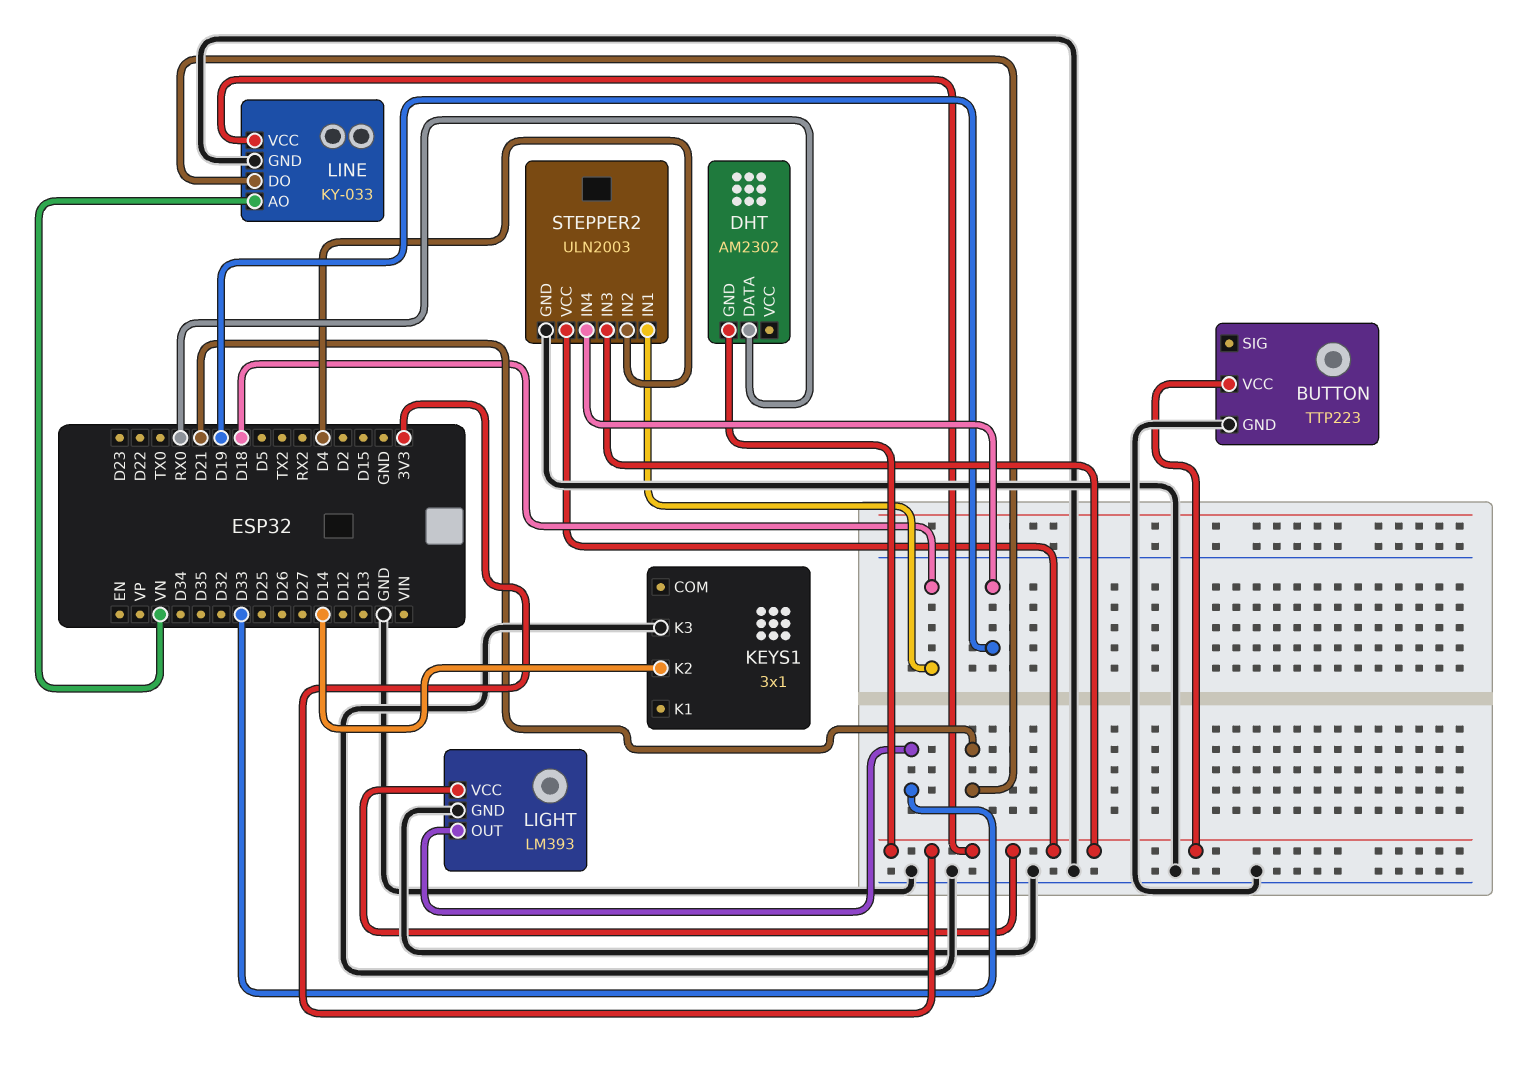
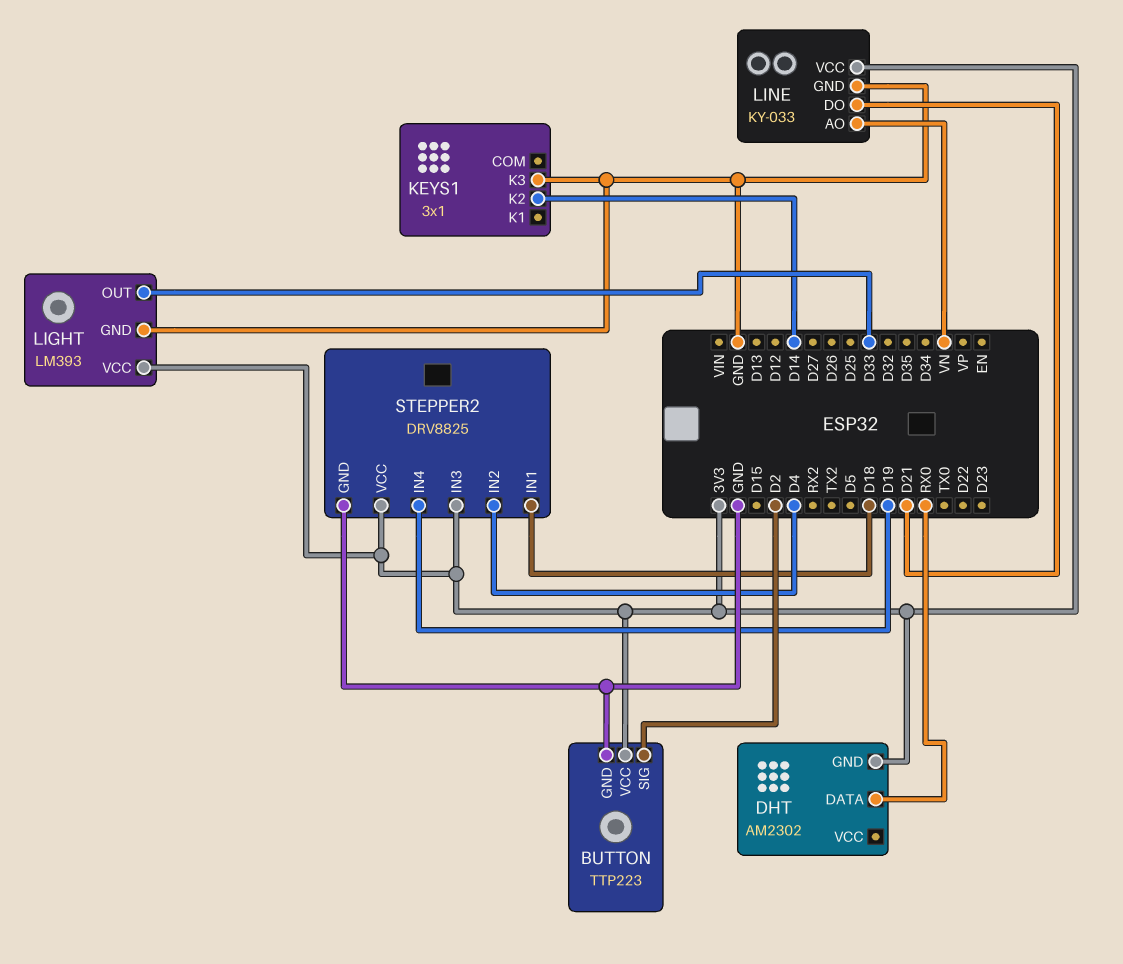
BUTTON pin SIG: none -> D2
STEPPER2: ULN2003 -> DRV8825

